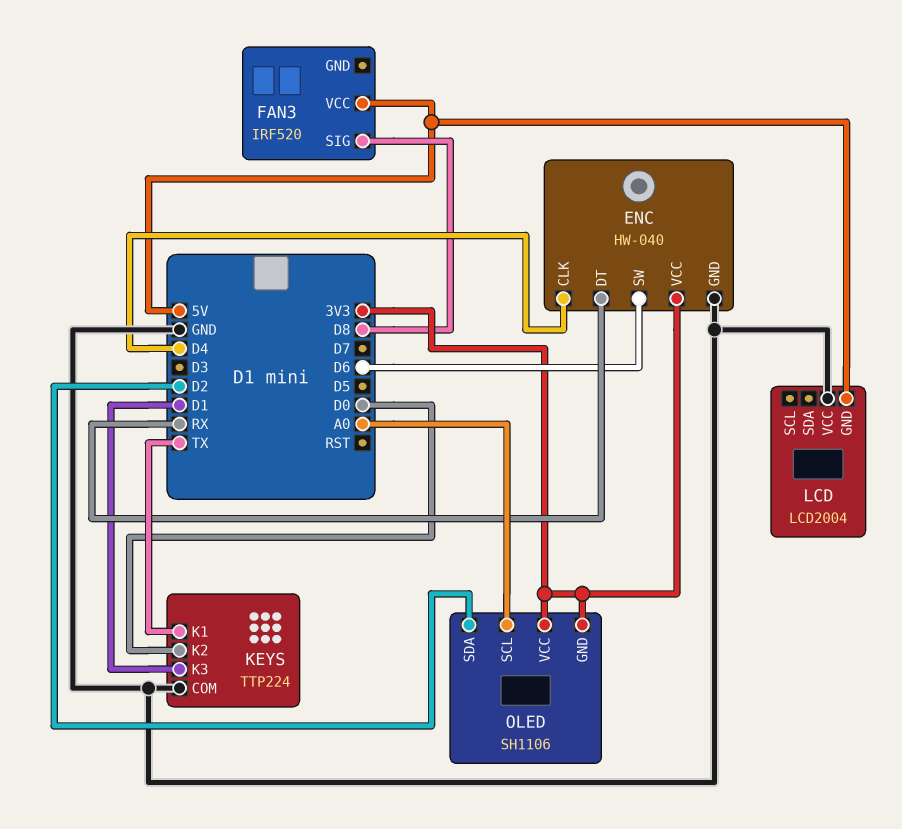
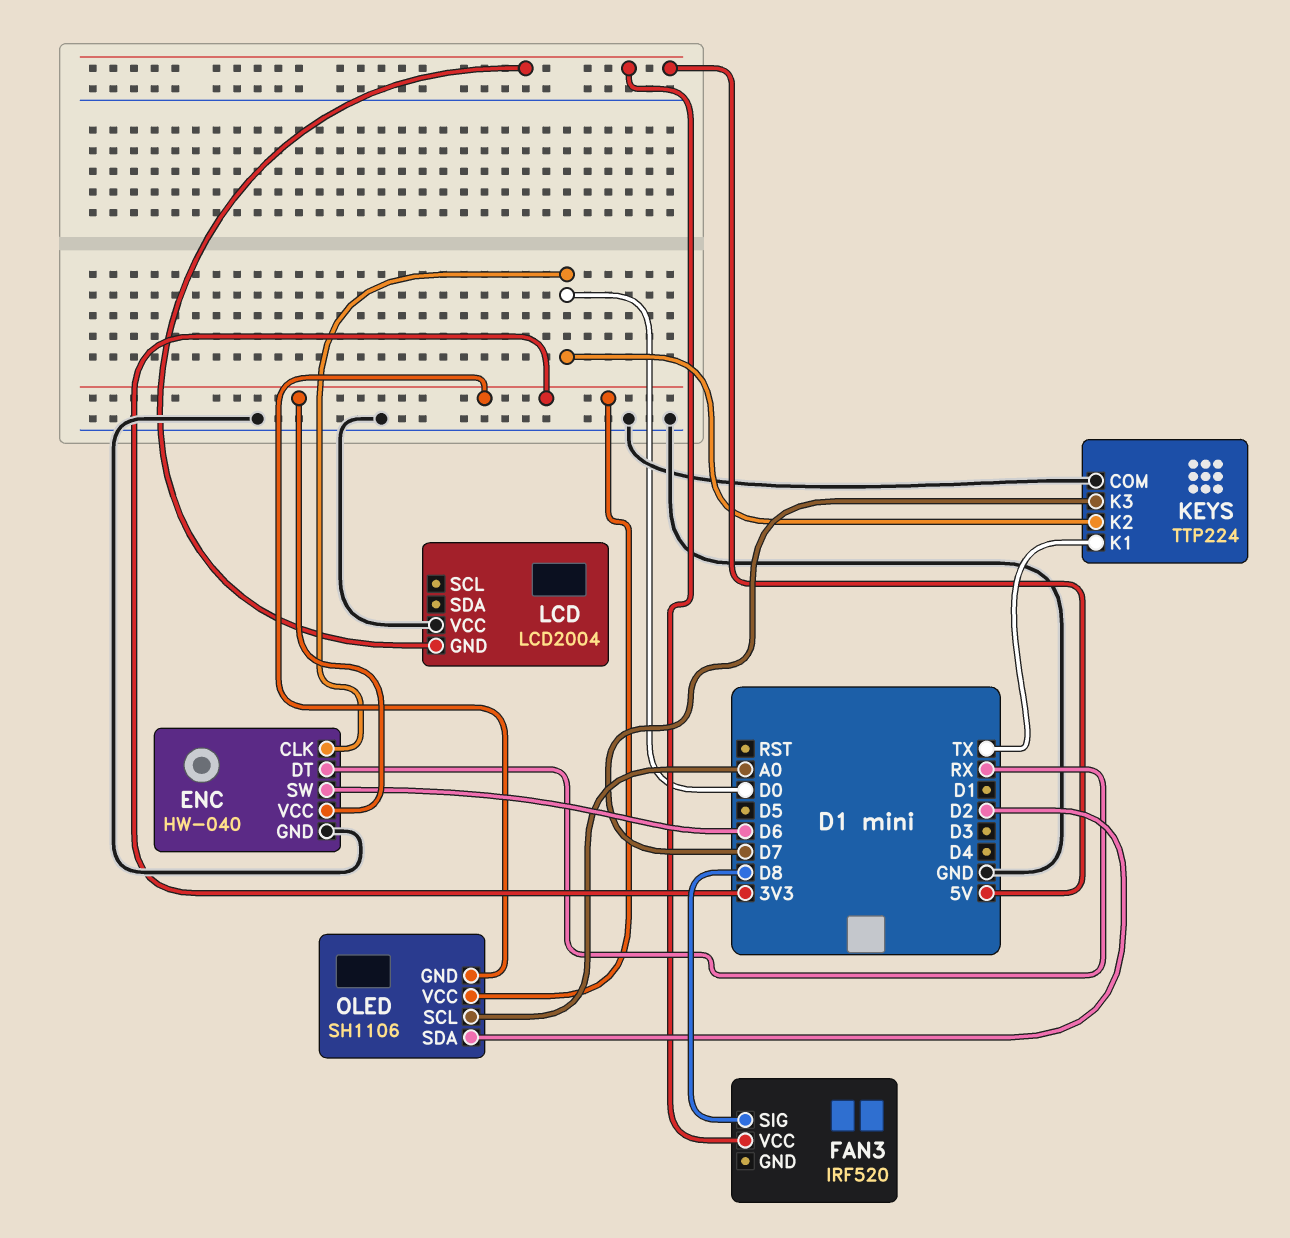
ENC pin CLK: D4 -> D0
KEYS pin K3: D1 -> D7

